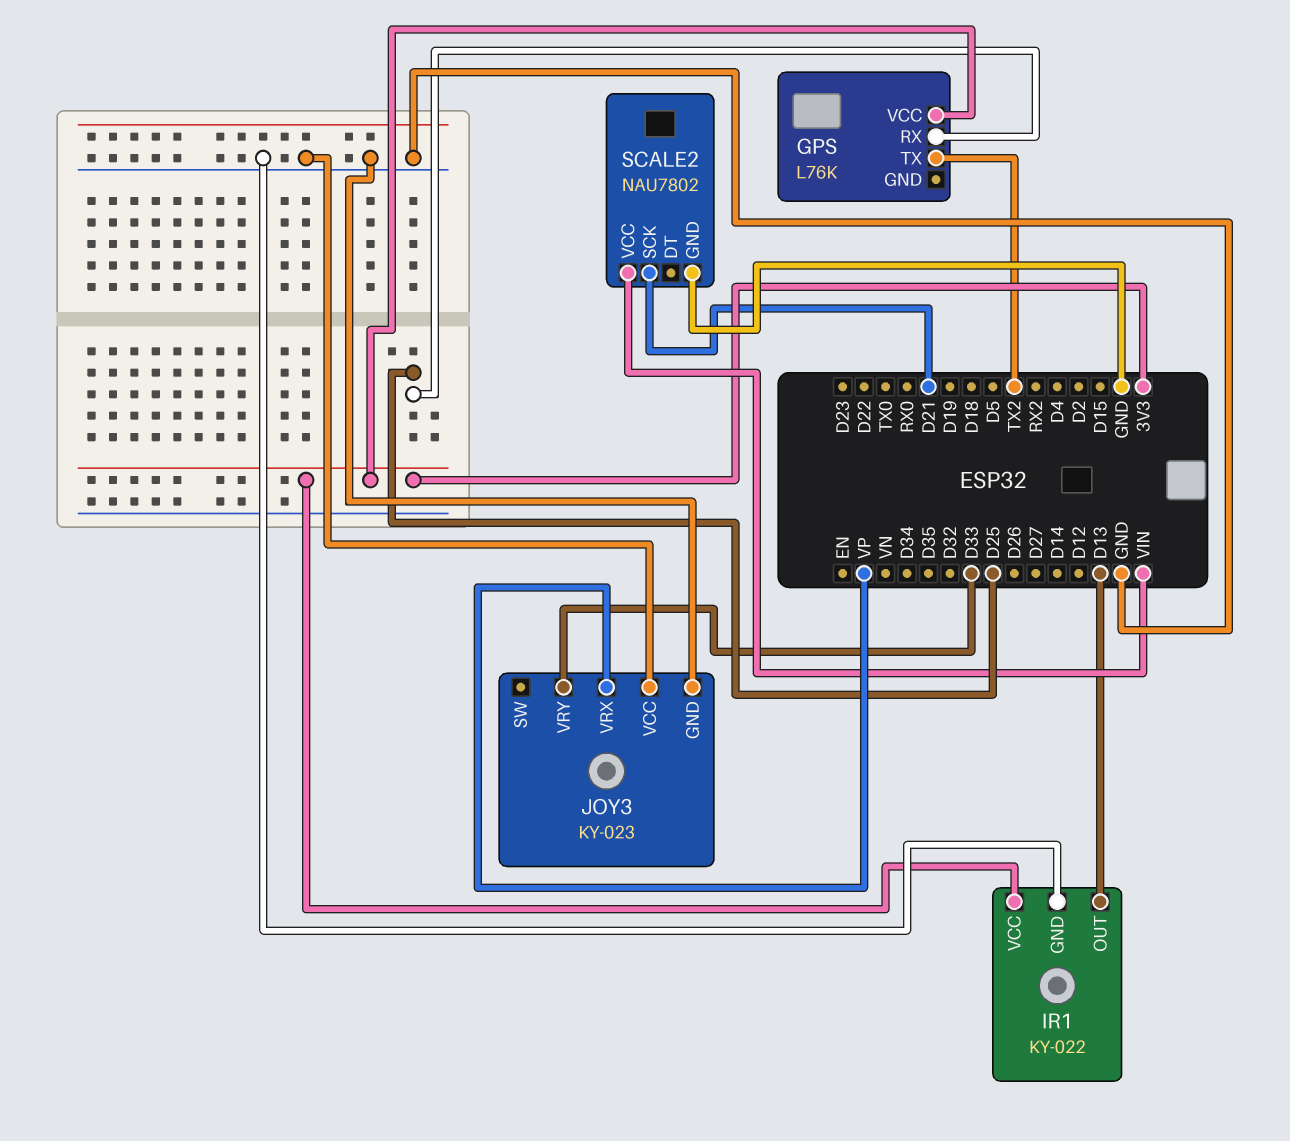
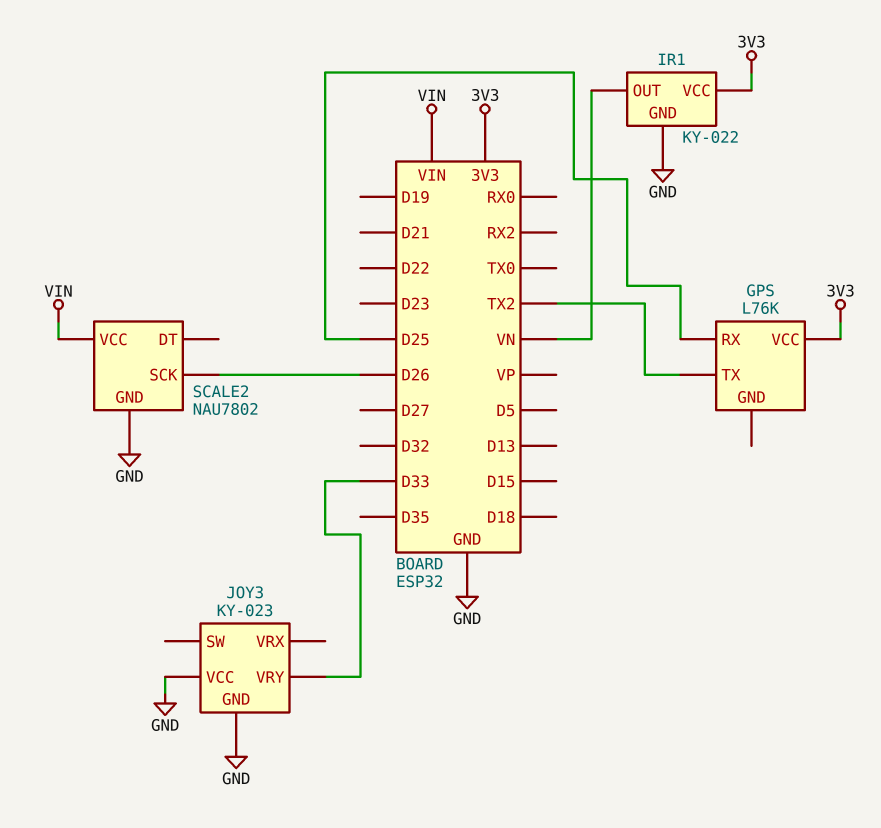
IR1 pin OUT: D13 -> VN
JOY3 pin VRX: VP -> none
SCALE2 pin SCK: D21 -> D26

